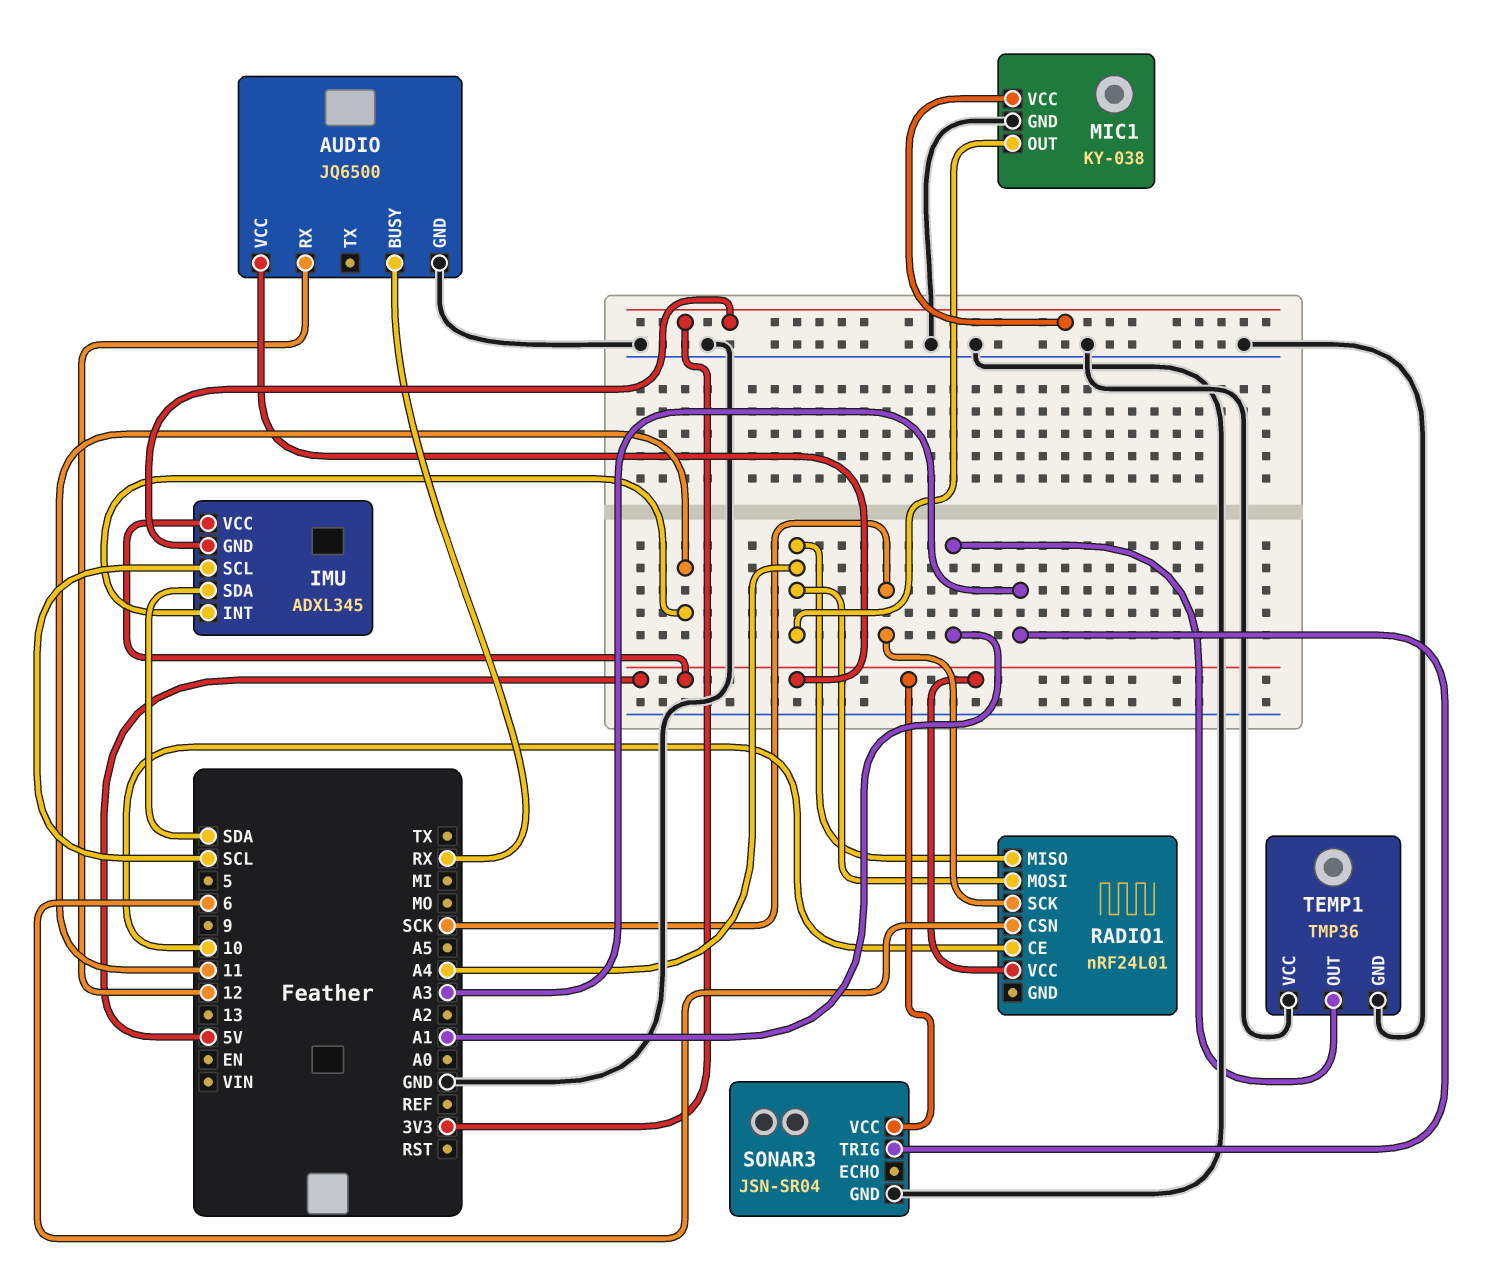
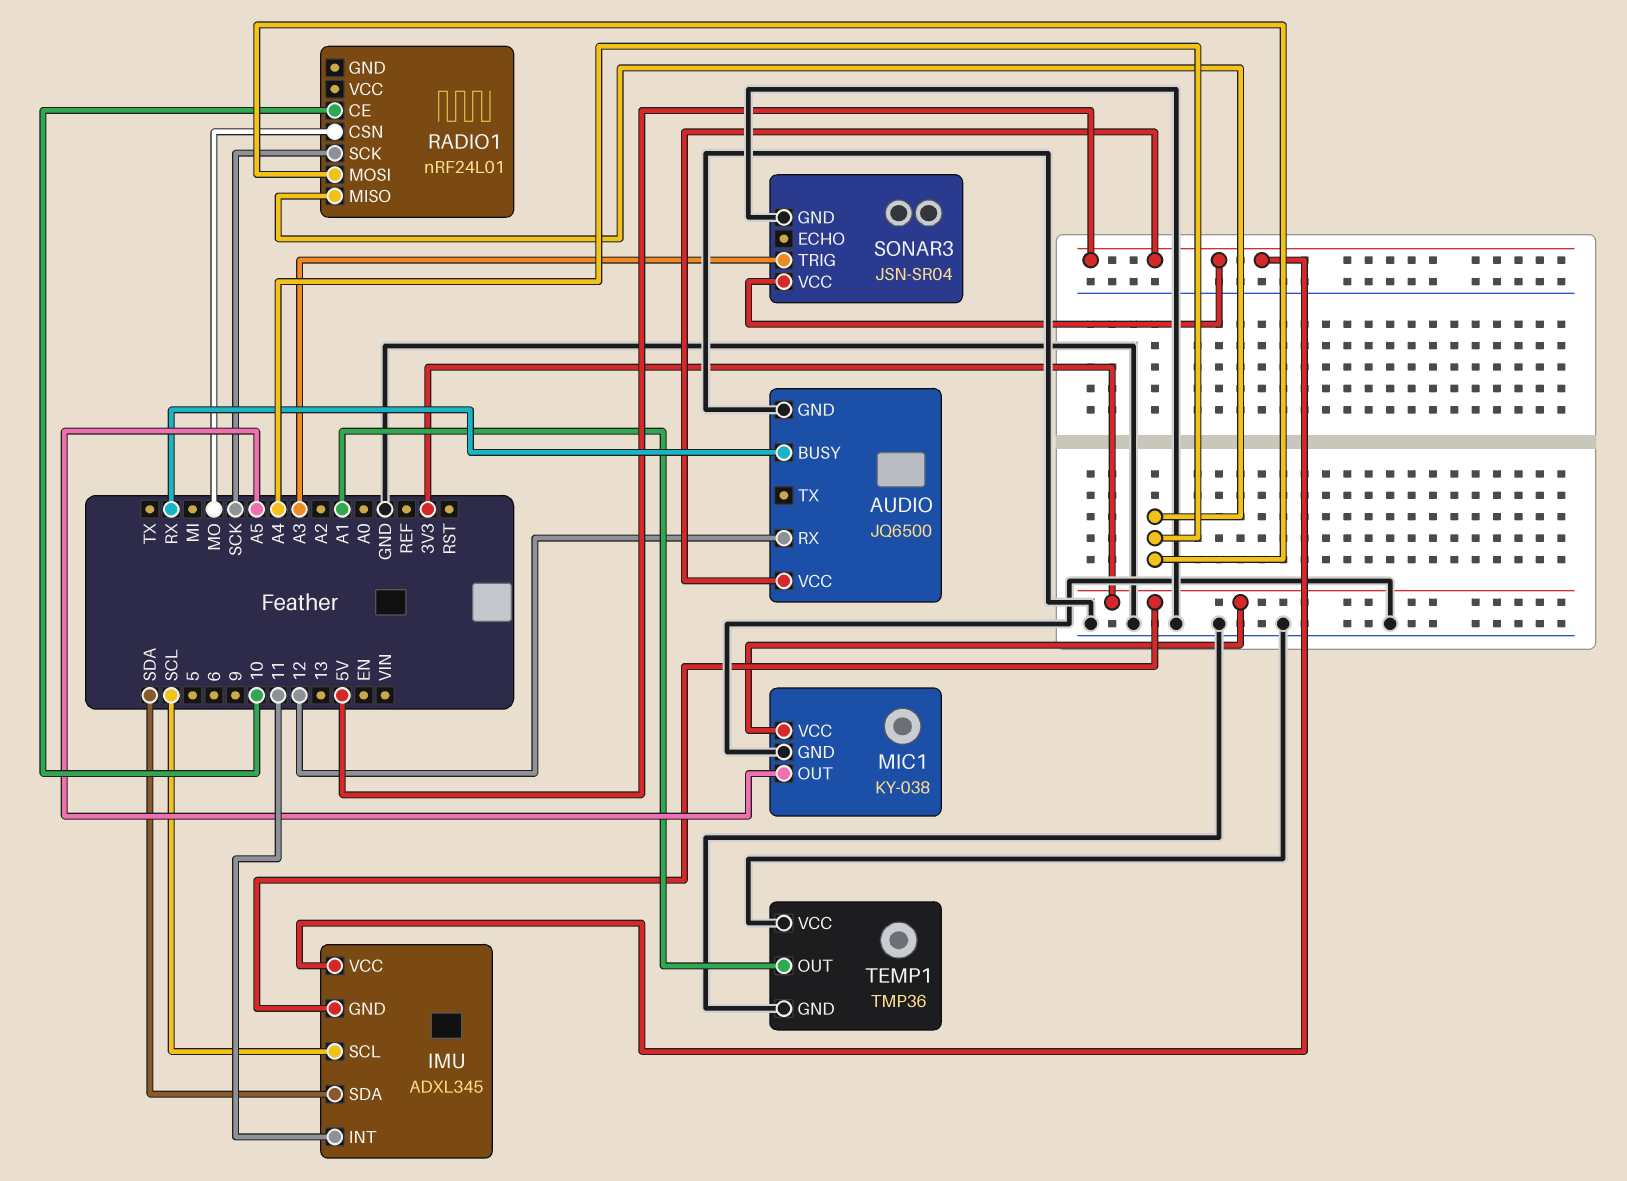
MIC1 pin OUT: A4 -> A5
RADIO1 pin CSN: 6 -> MO
RADIO1 pin VCC: 5V -> none

